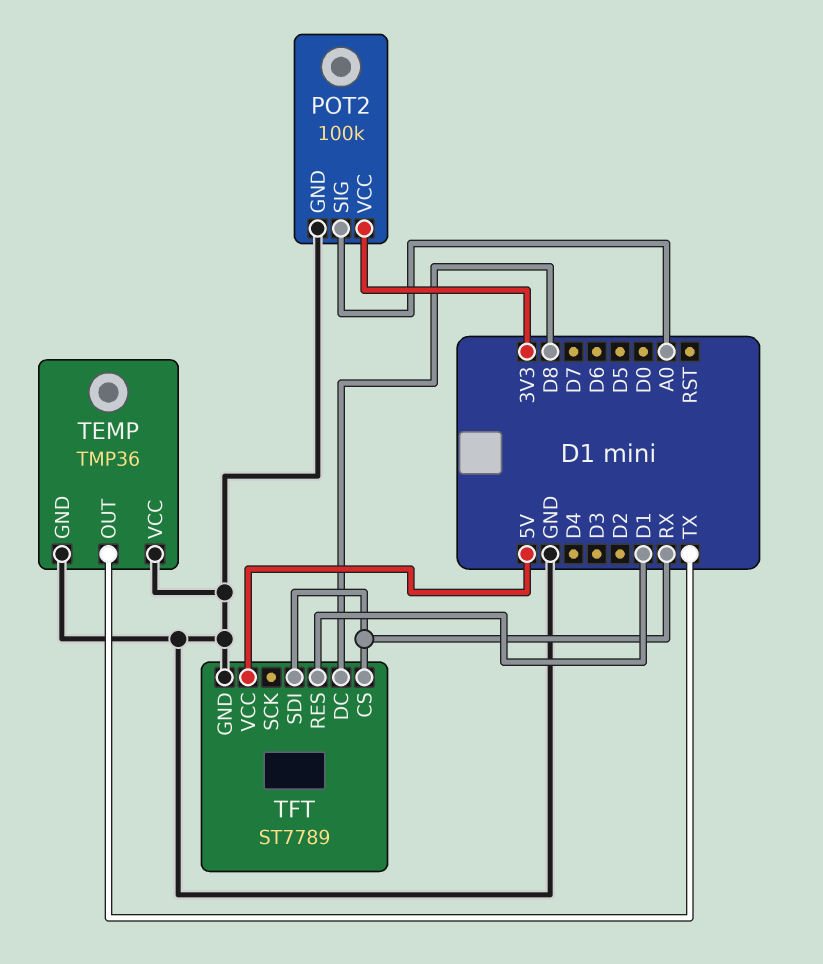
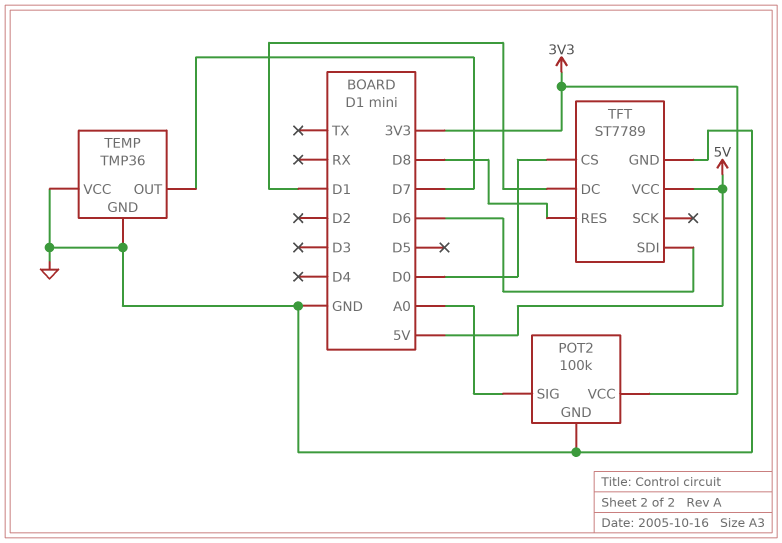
TEMP pin OUT: TX -> D7
TFT pin CS: RX -> D0
TFT pin DC: D8 -> D1
TFT pin RES: D1 -> D8
TFT pin SDI: RX -> D6

